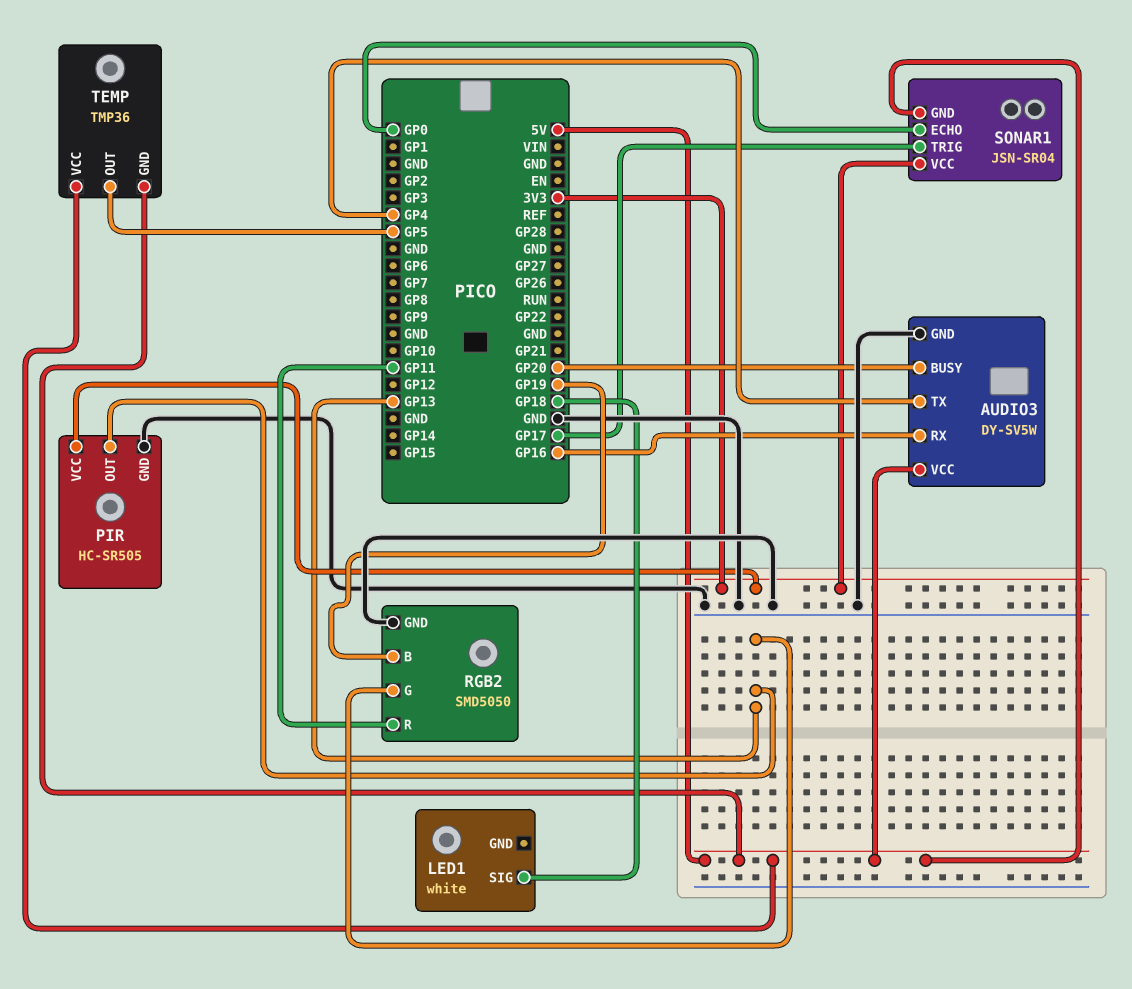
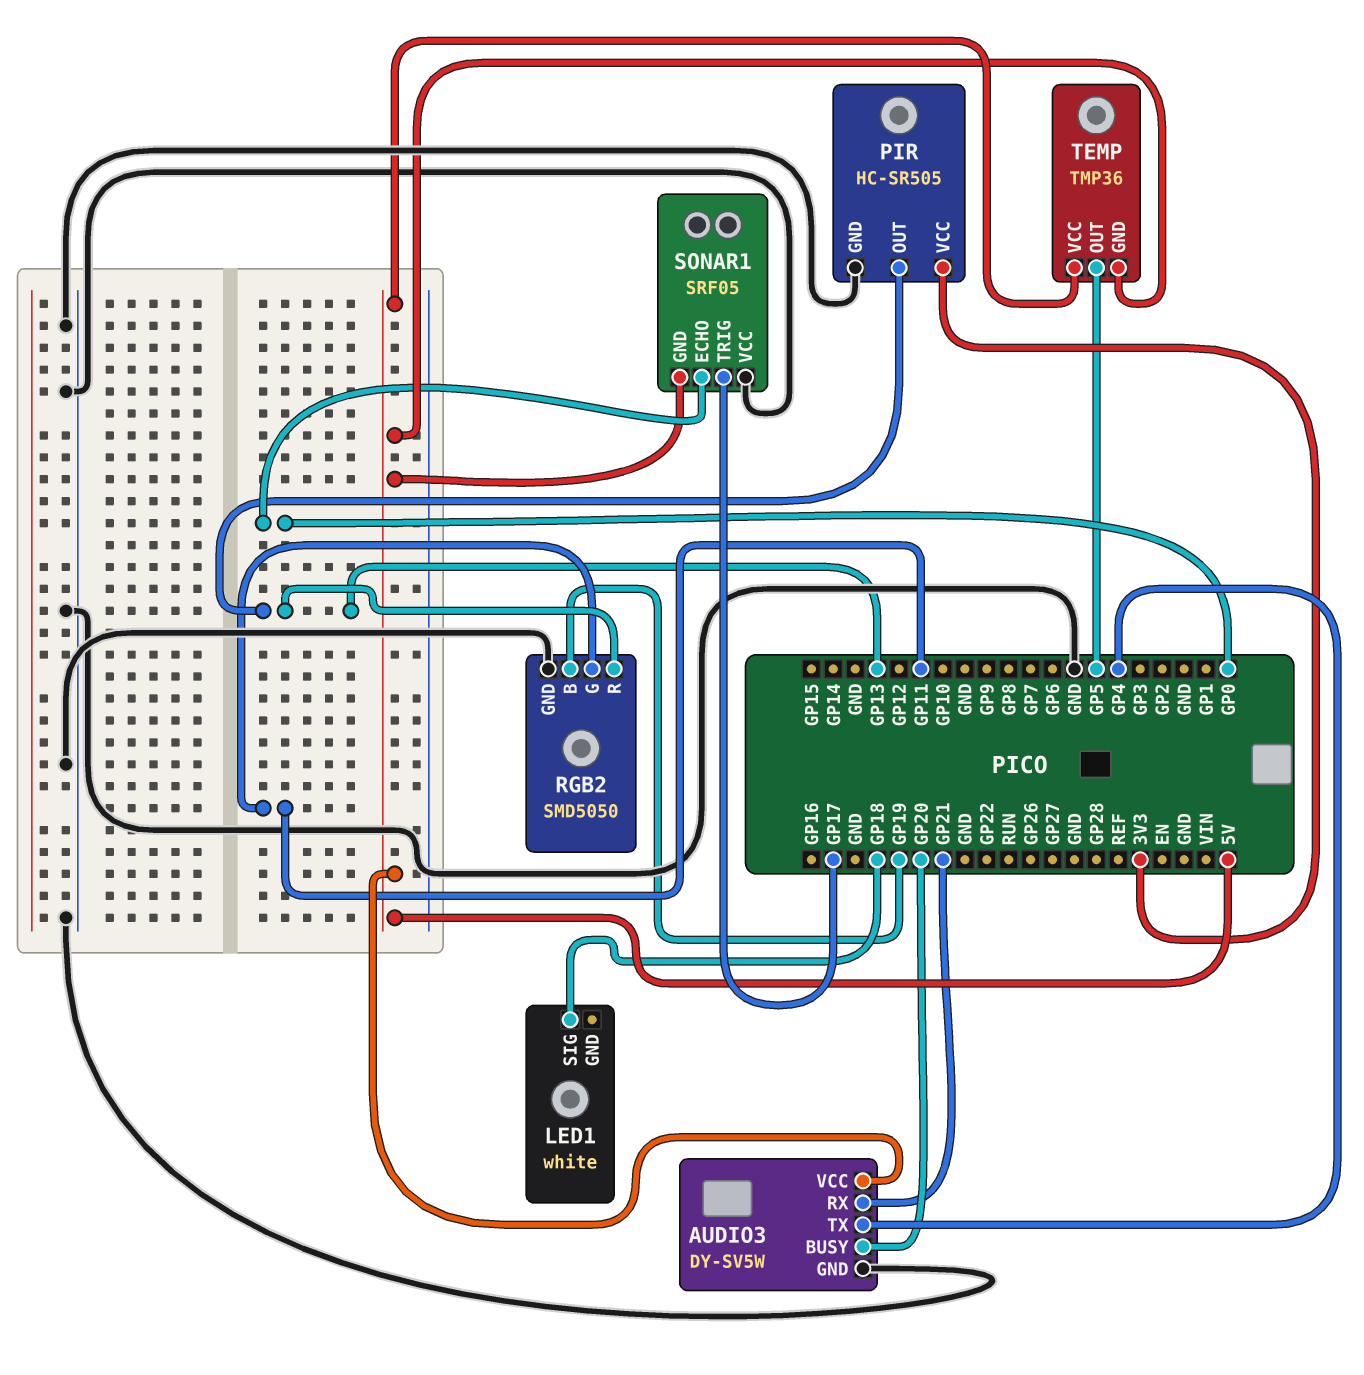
AUDIO3 pin RX: GP16 -> GP21
RGB2 pin G: GP13 -> GP11
RGB2 pin R: GP11 -> GP13
SONAR1: JSN-SR04 -> SRF05
SONAR1 pin VCC: 3V3 -> GND

